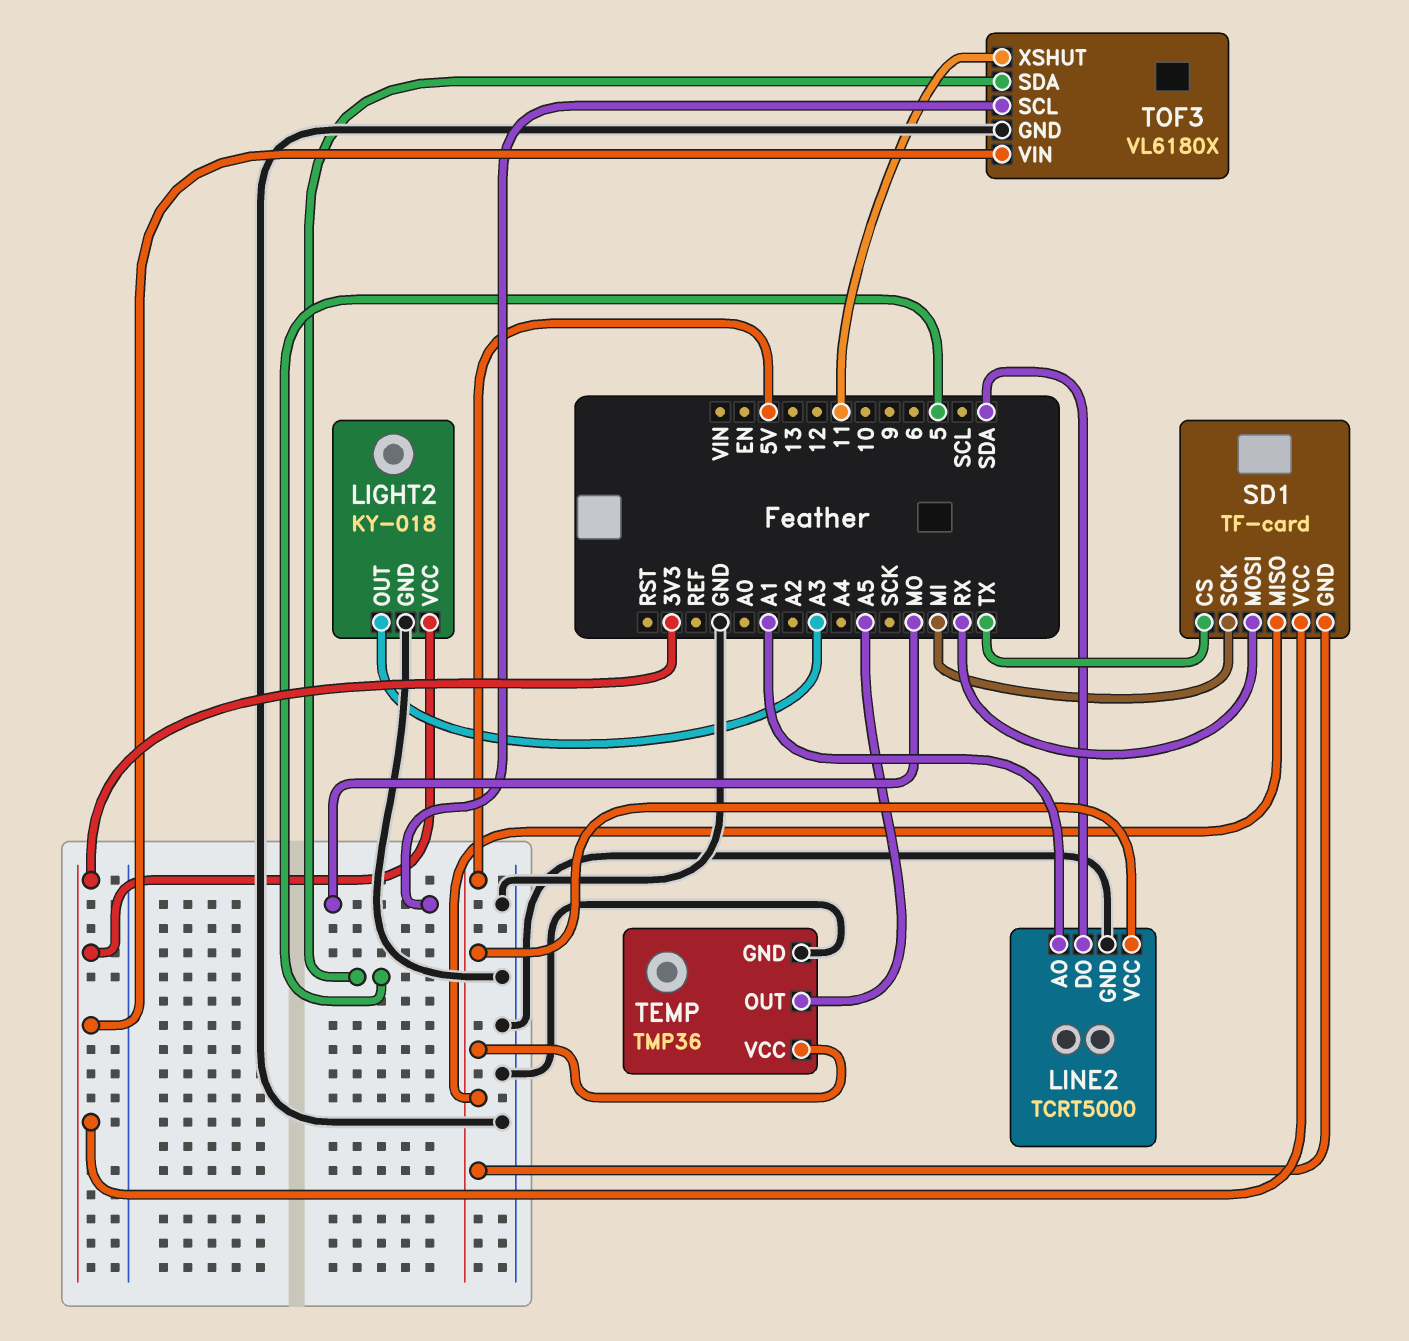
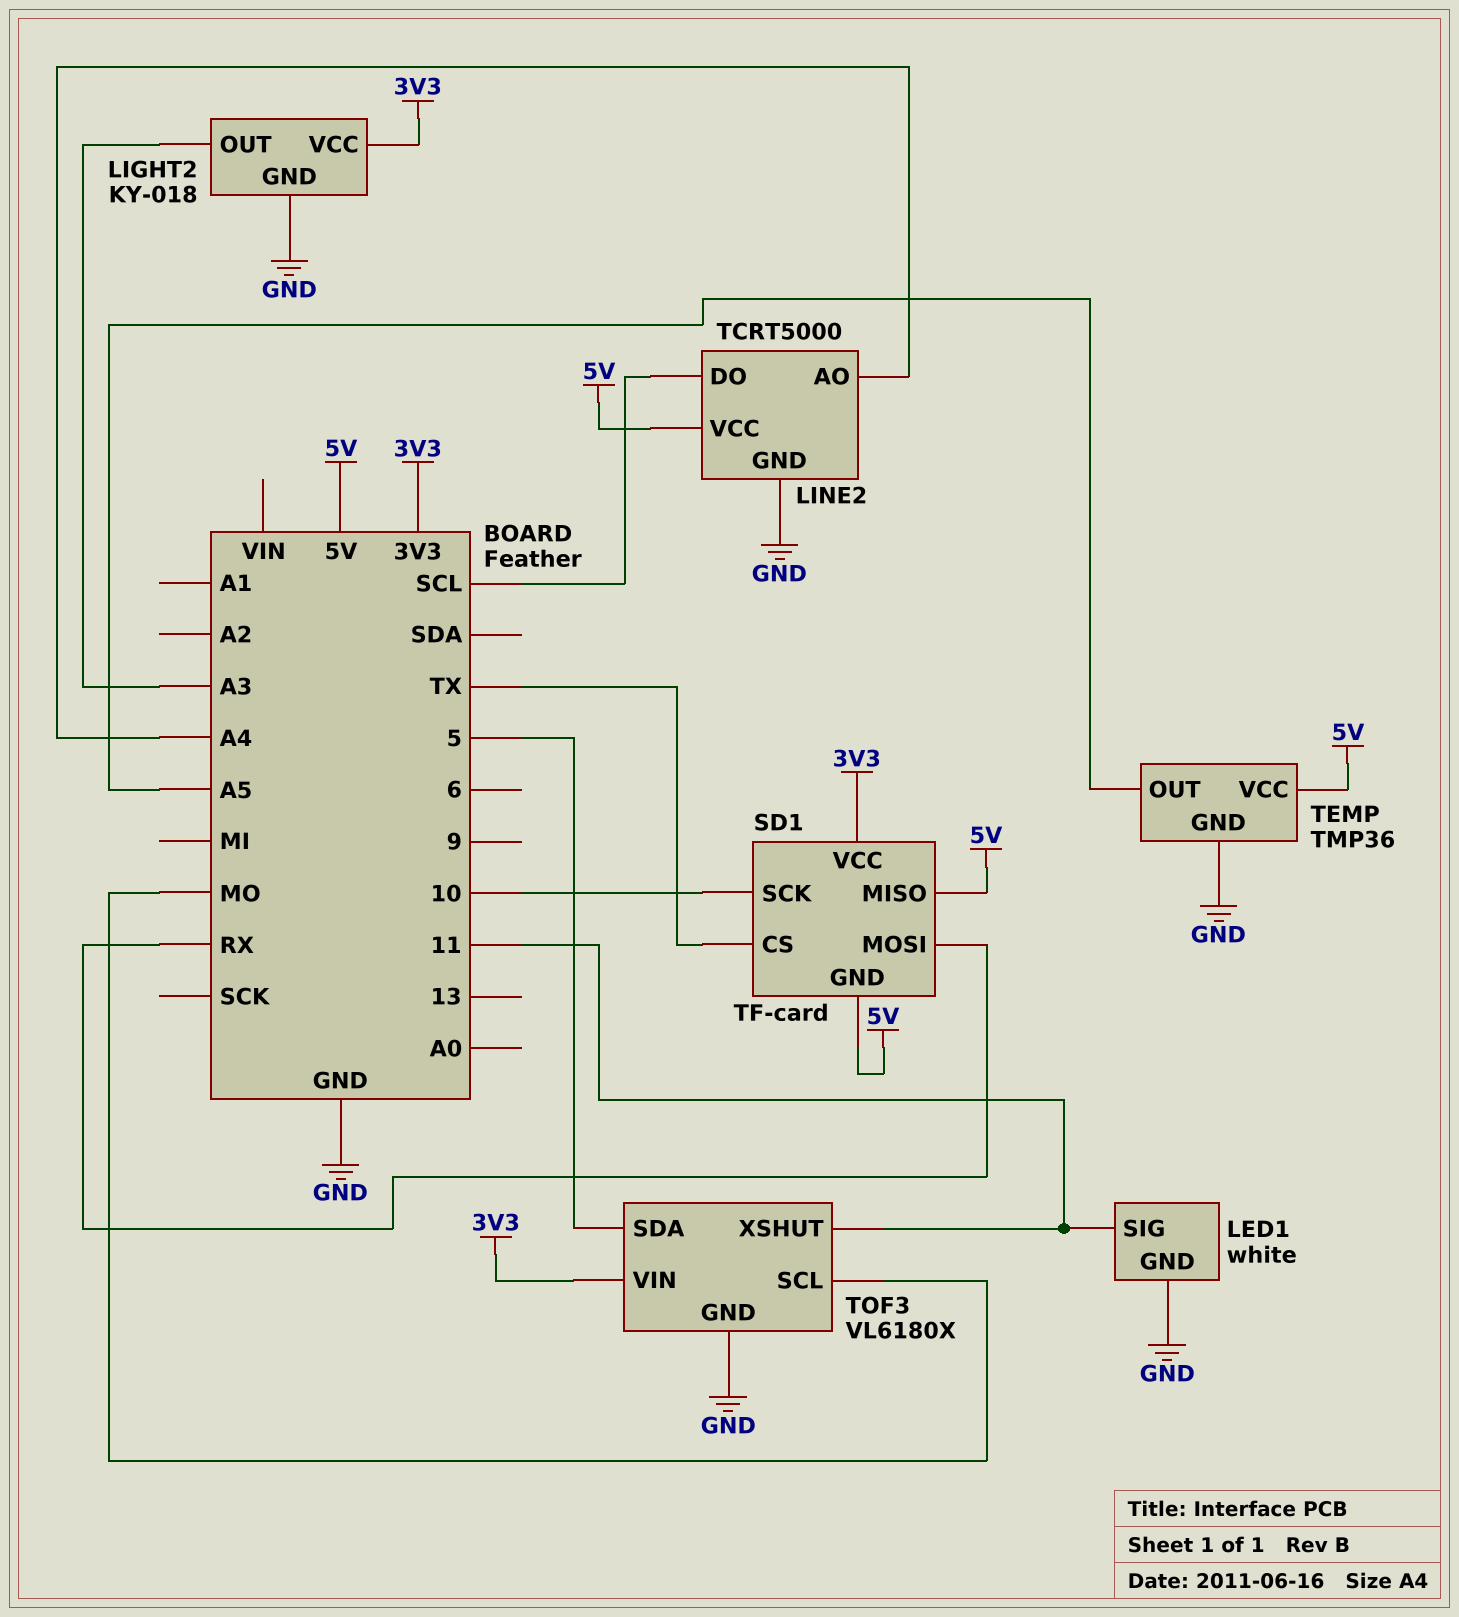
LED1: none -> white
LED1 pin GND: none -> GND
LED1 pin SIG: none -> 11
LINE2 pin AO: A1 -> A4
LINE2 pin DO: SDA -> SCL
SD1 pin SCK: MI -> 10

